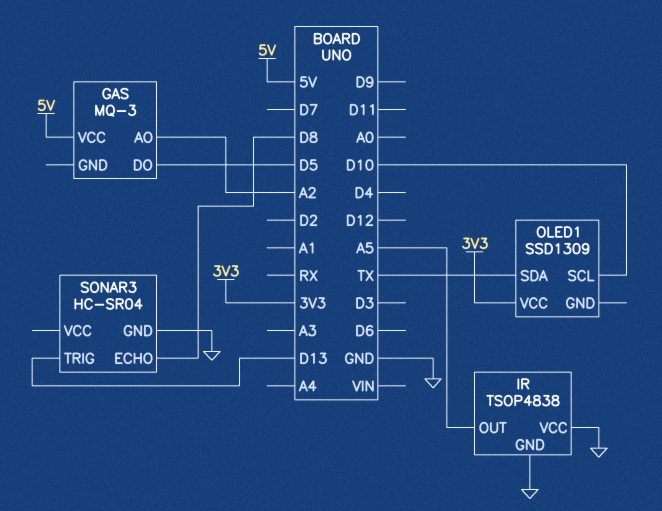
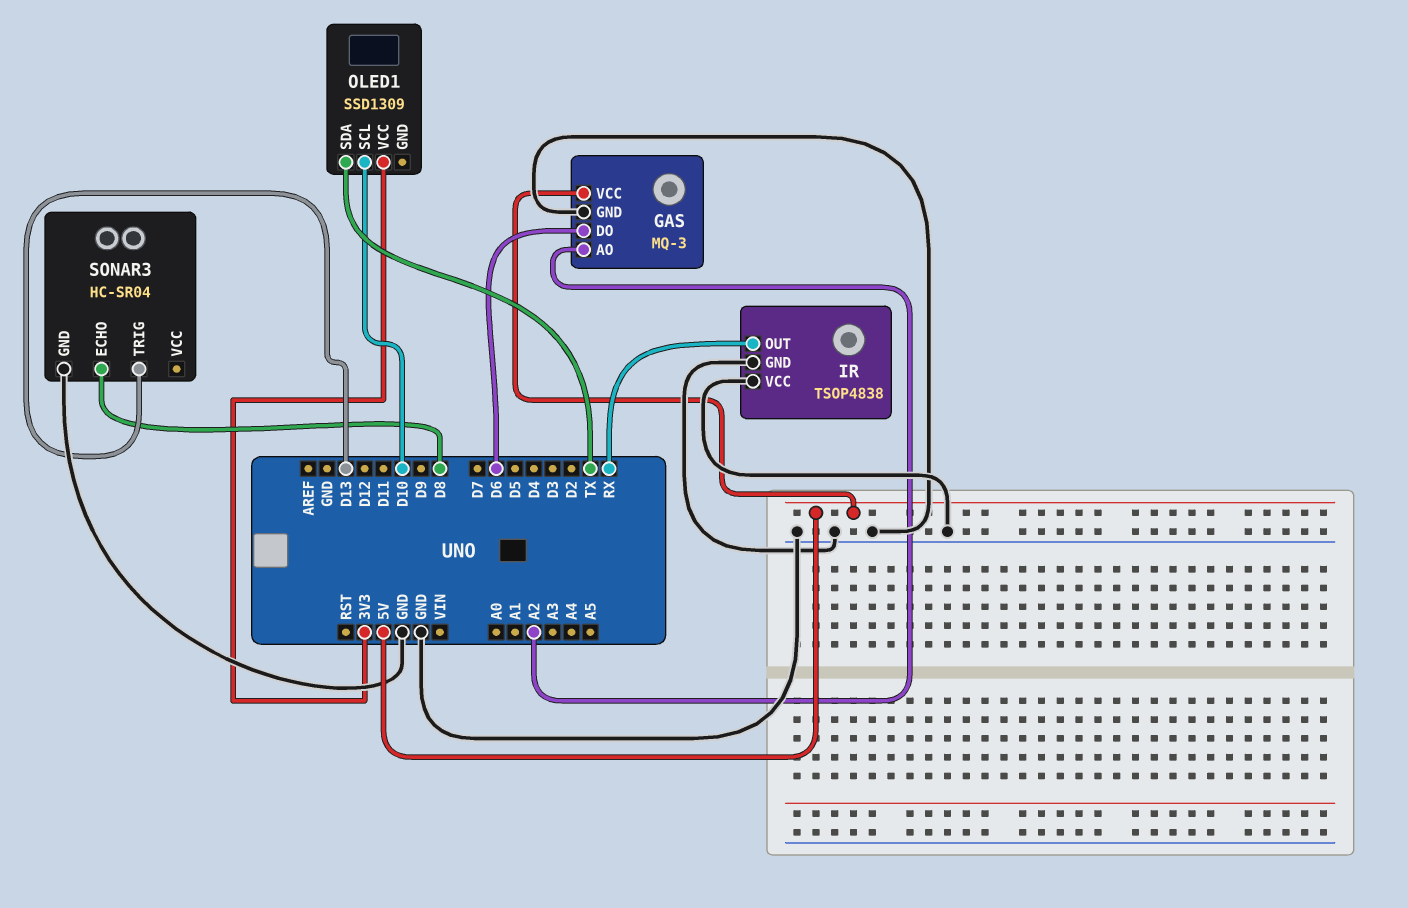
GAS pin DO: D5 -> D6
GAS pin GND: none -> GND
IR pin OUT: A5 -> RX

